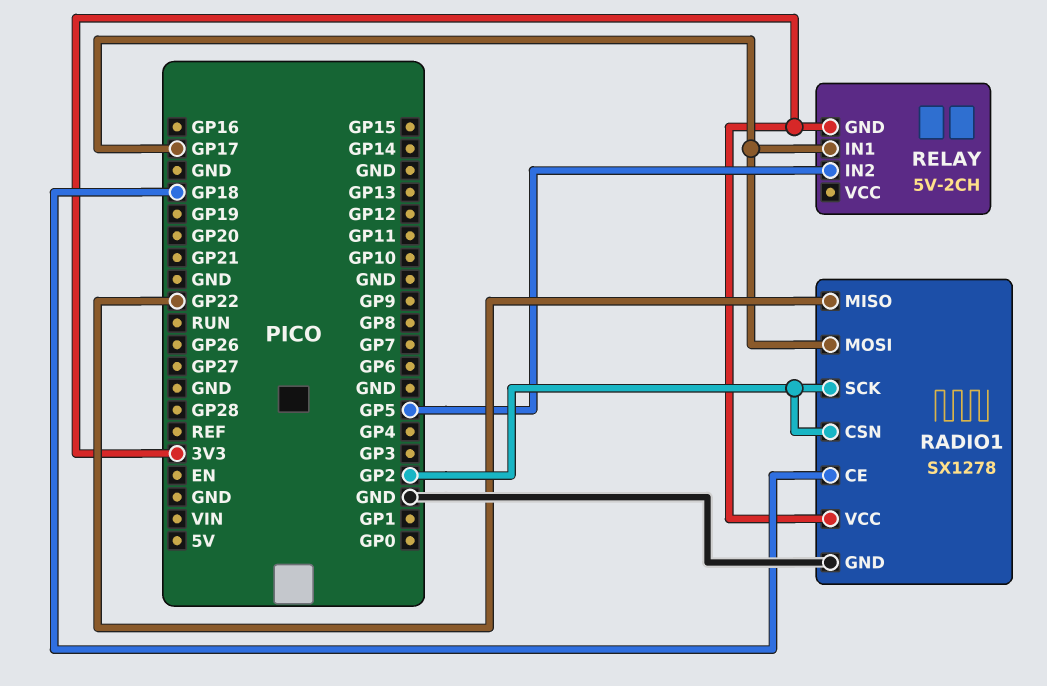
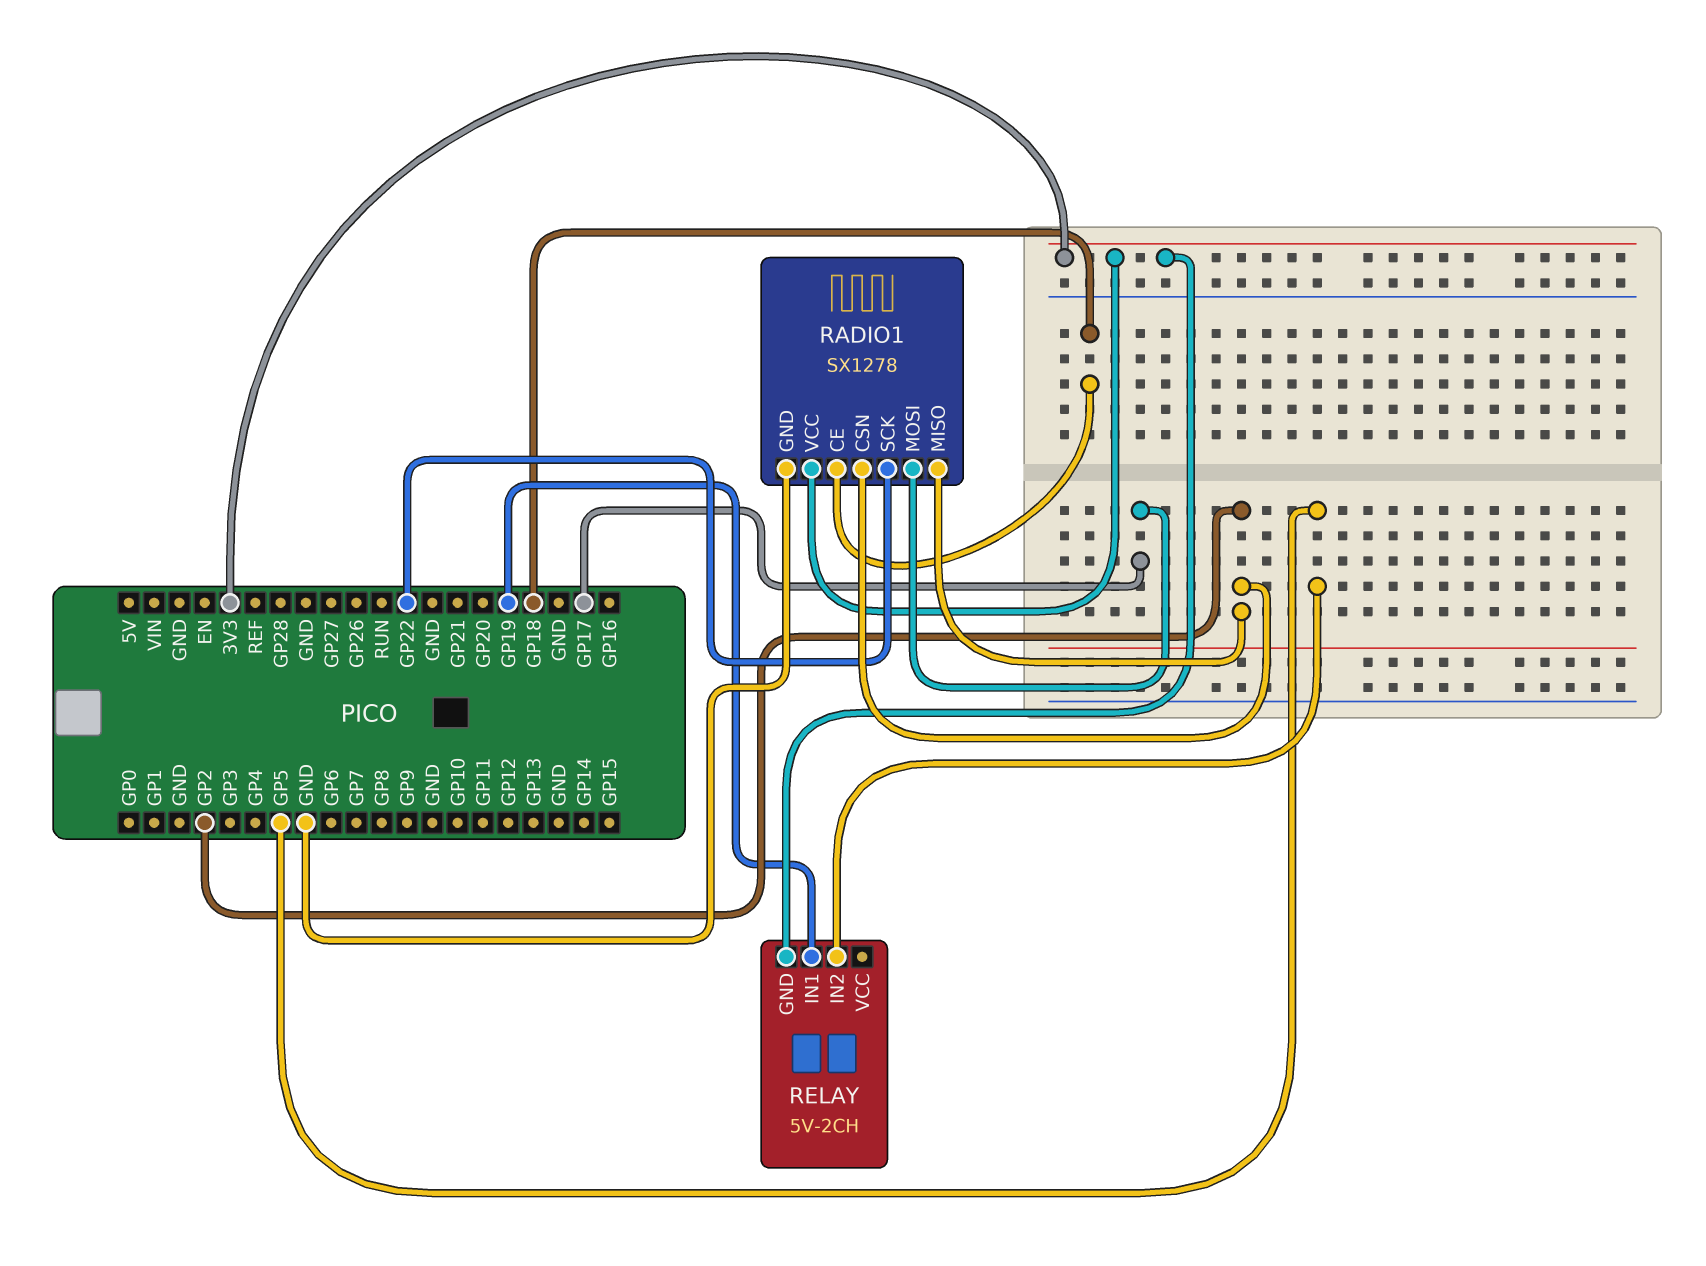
RADIO1 pin MISO: GP22 -> GP2
RADIO1 pin SCK: GP2 -> GP22
RELAY pin IN1: GP17 -> GP19

